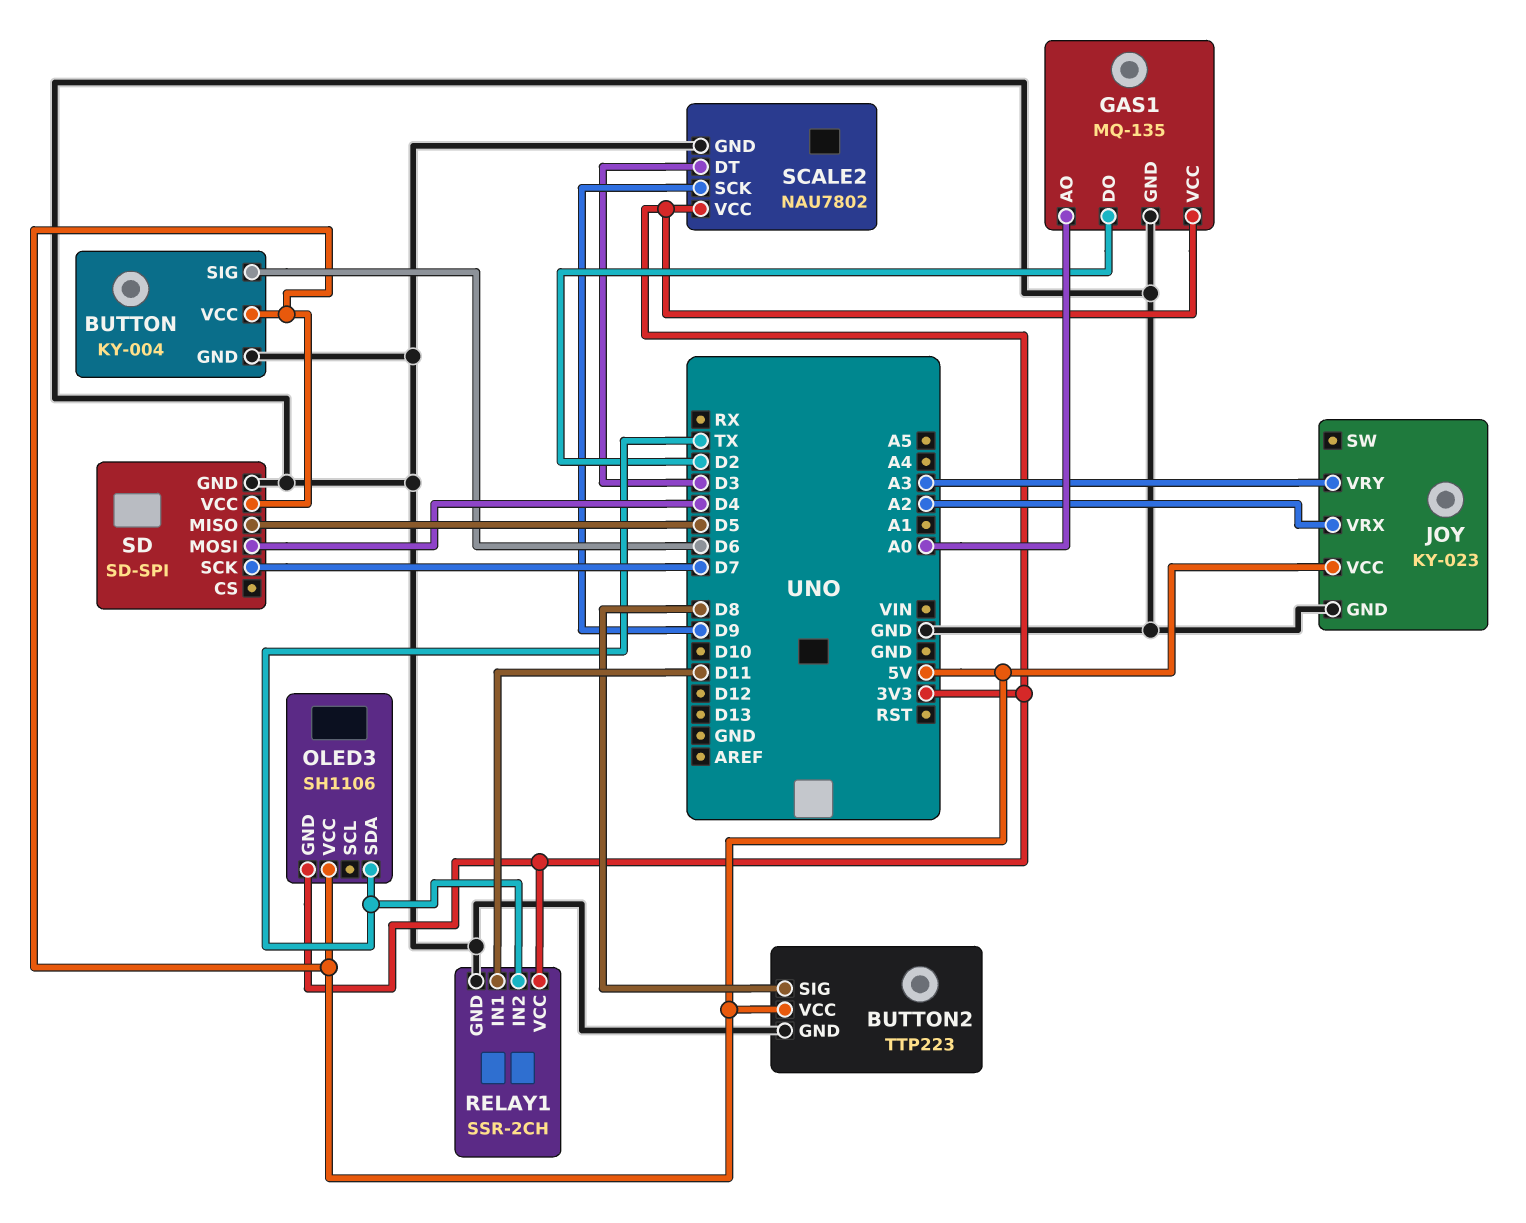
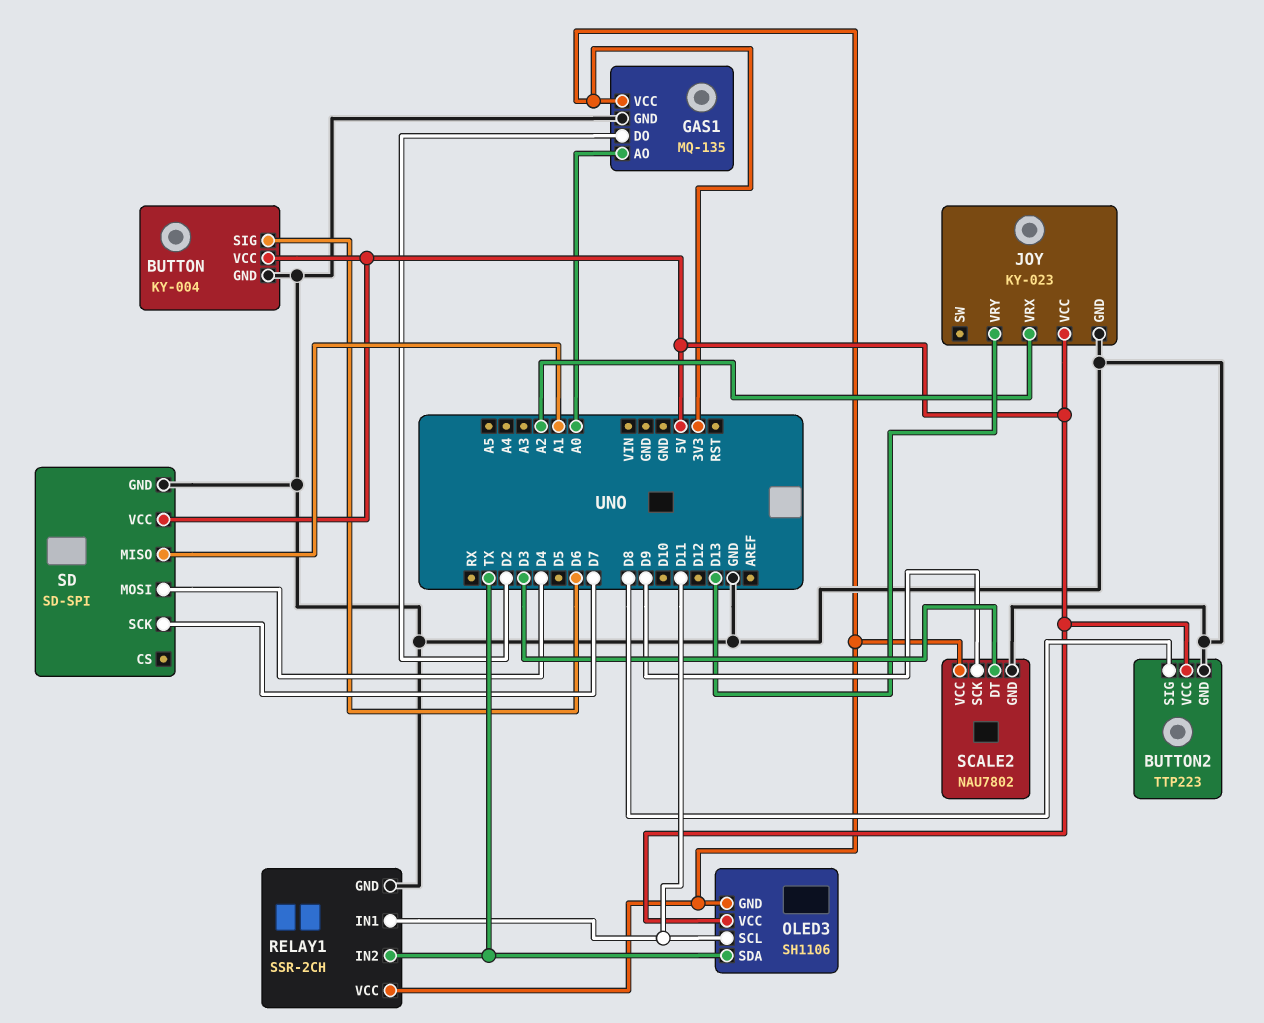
JOY pin VRY: A3 -> D13
OLED3 pin SCL: none -> D11
SD pin MISO: D5 -> A1

